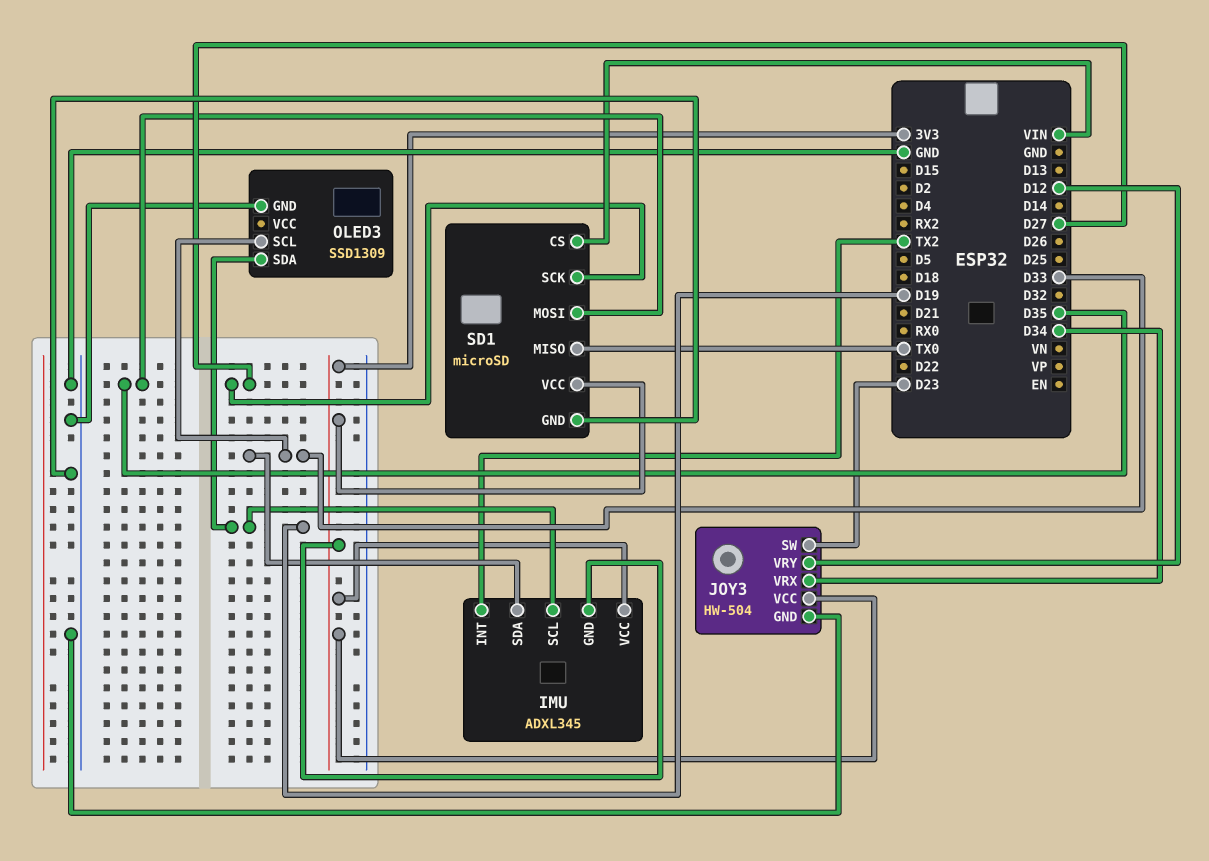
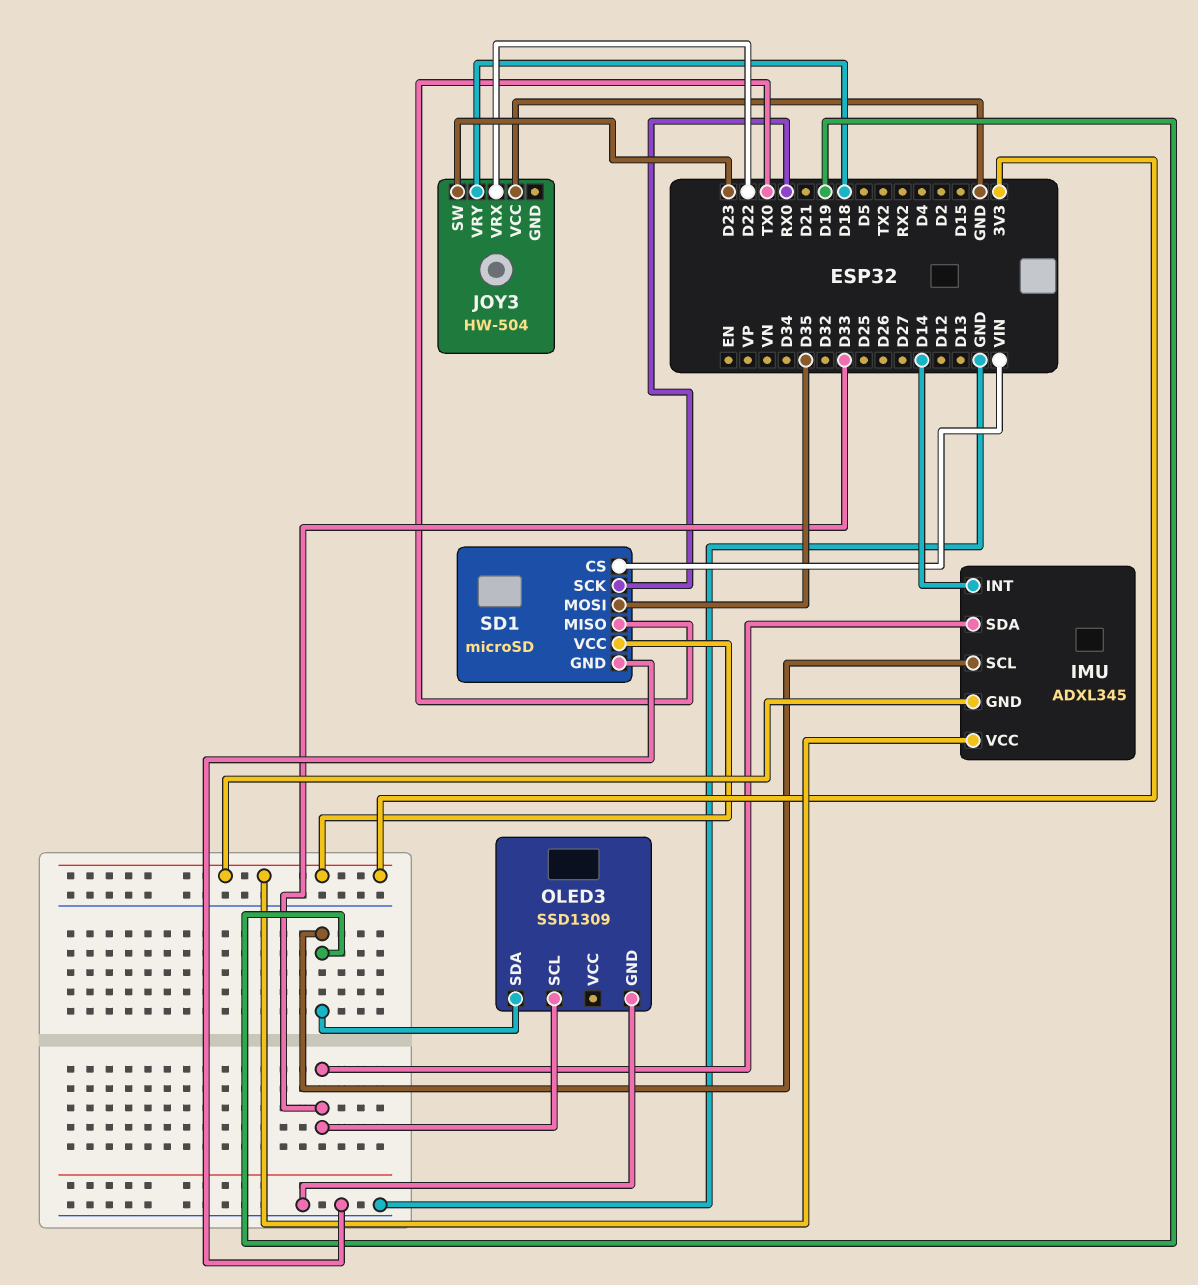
IMU pin INT: TX2 -> D14
JOY3 pin GND: GND -> none
JOY3 pin VCC: 3V3 -> GND
JOY3 pin VRX: D34 -> D22
JOY3 pin VRY: D12 -> D18
SD1 pin SCK: D27 -> RX0

